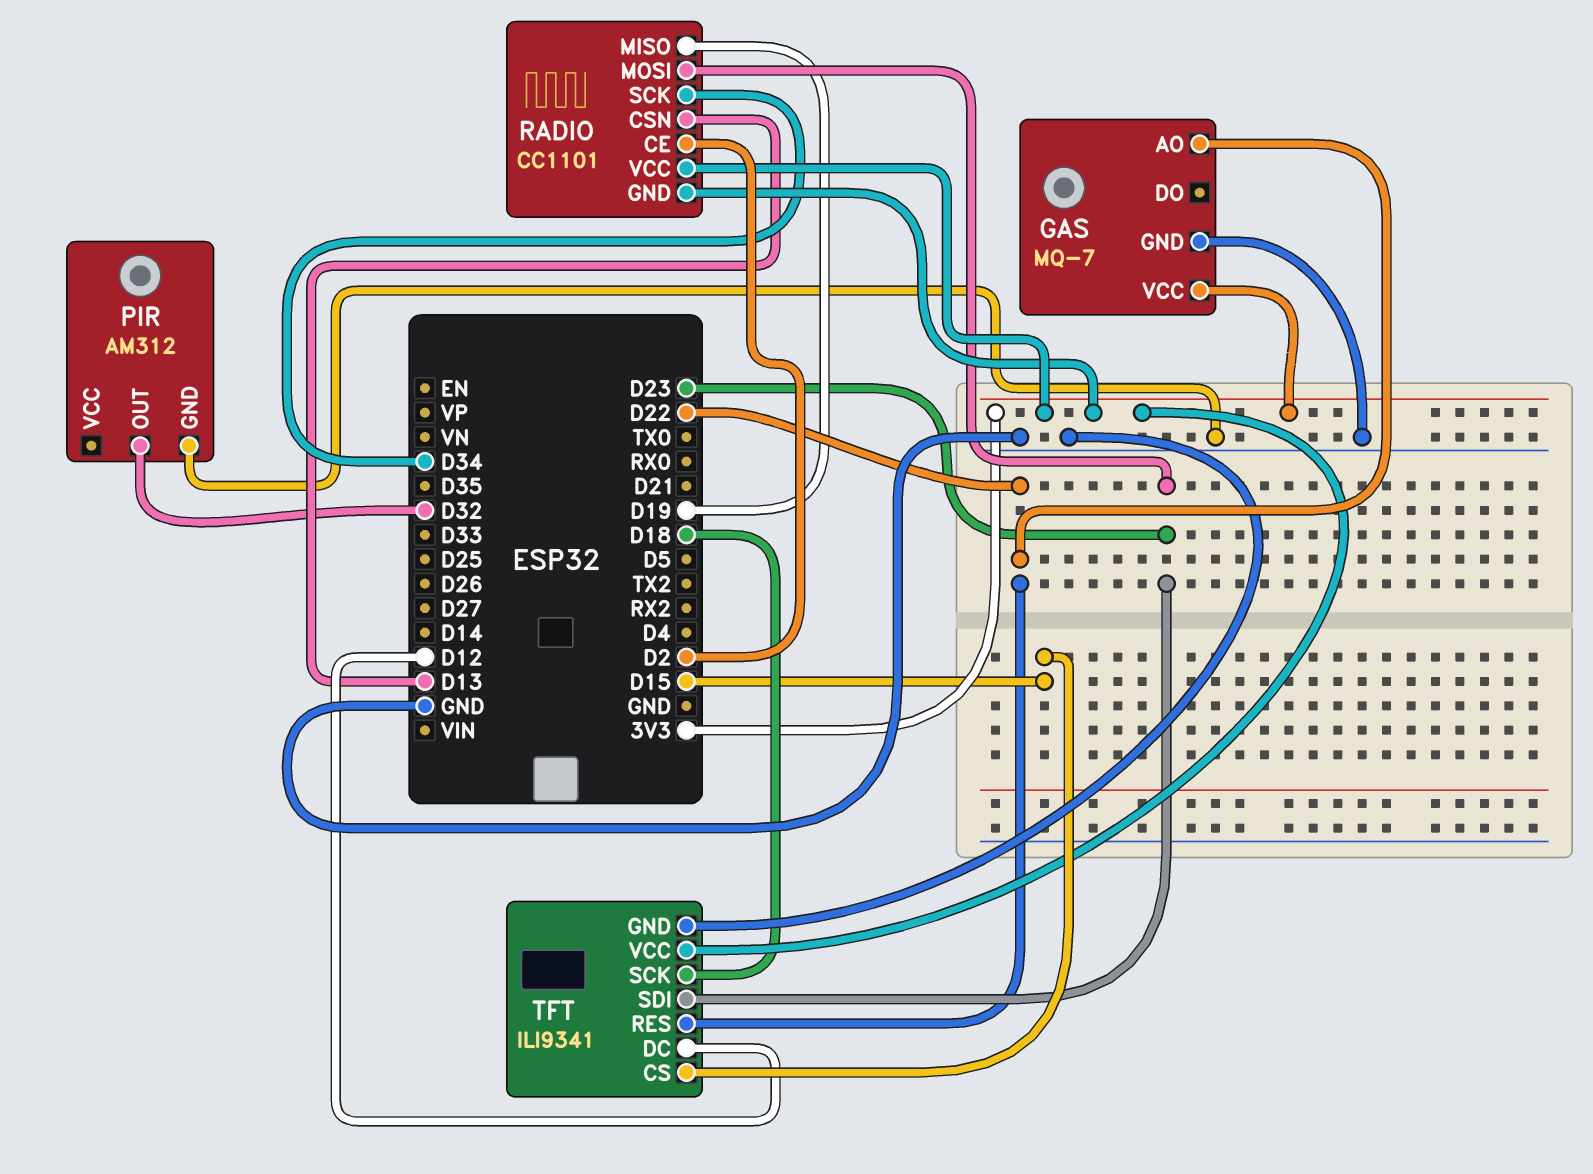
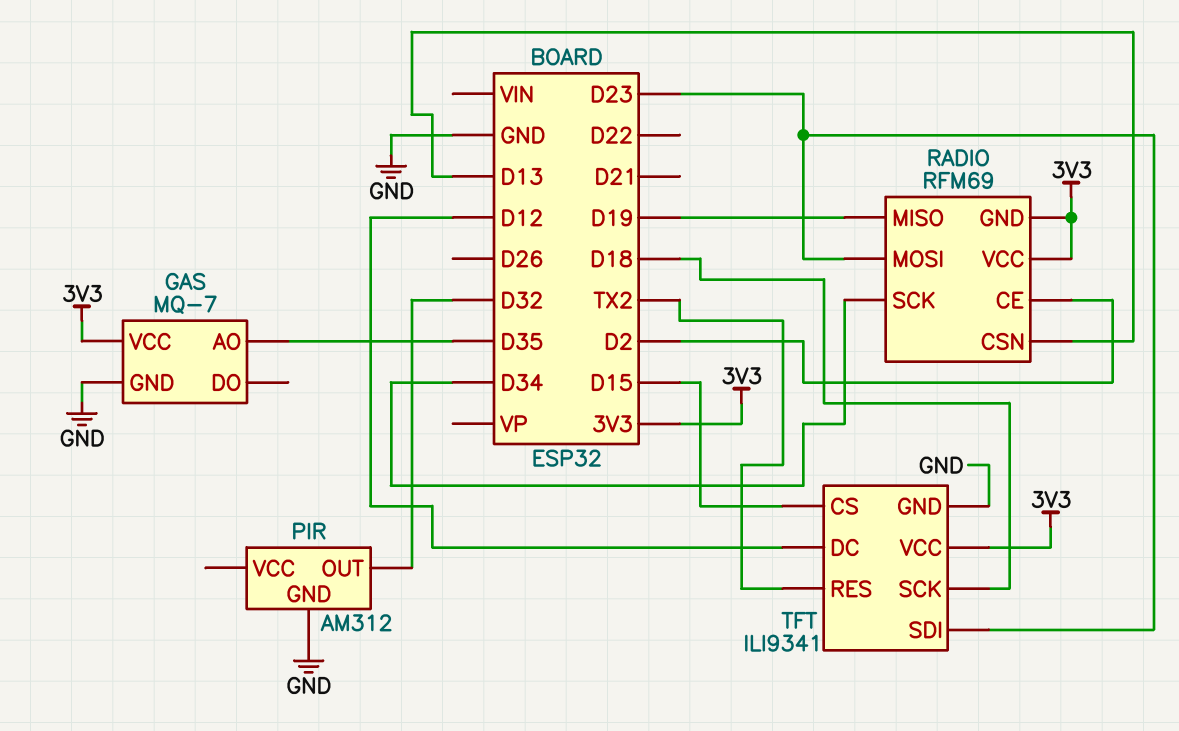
GAS pin AO: D22 -> D35
RADIO: CC1101 -> RFM69
TFT pin RES: D22 -> TX2

